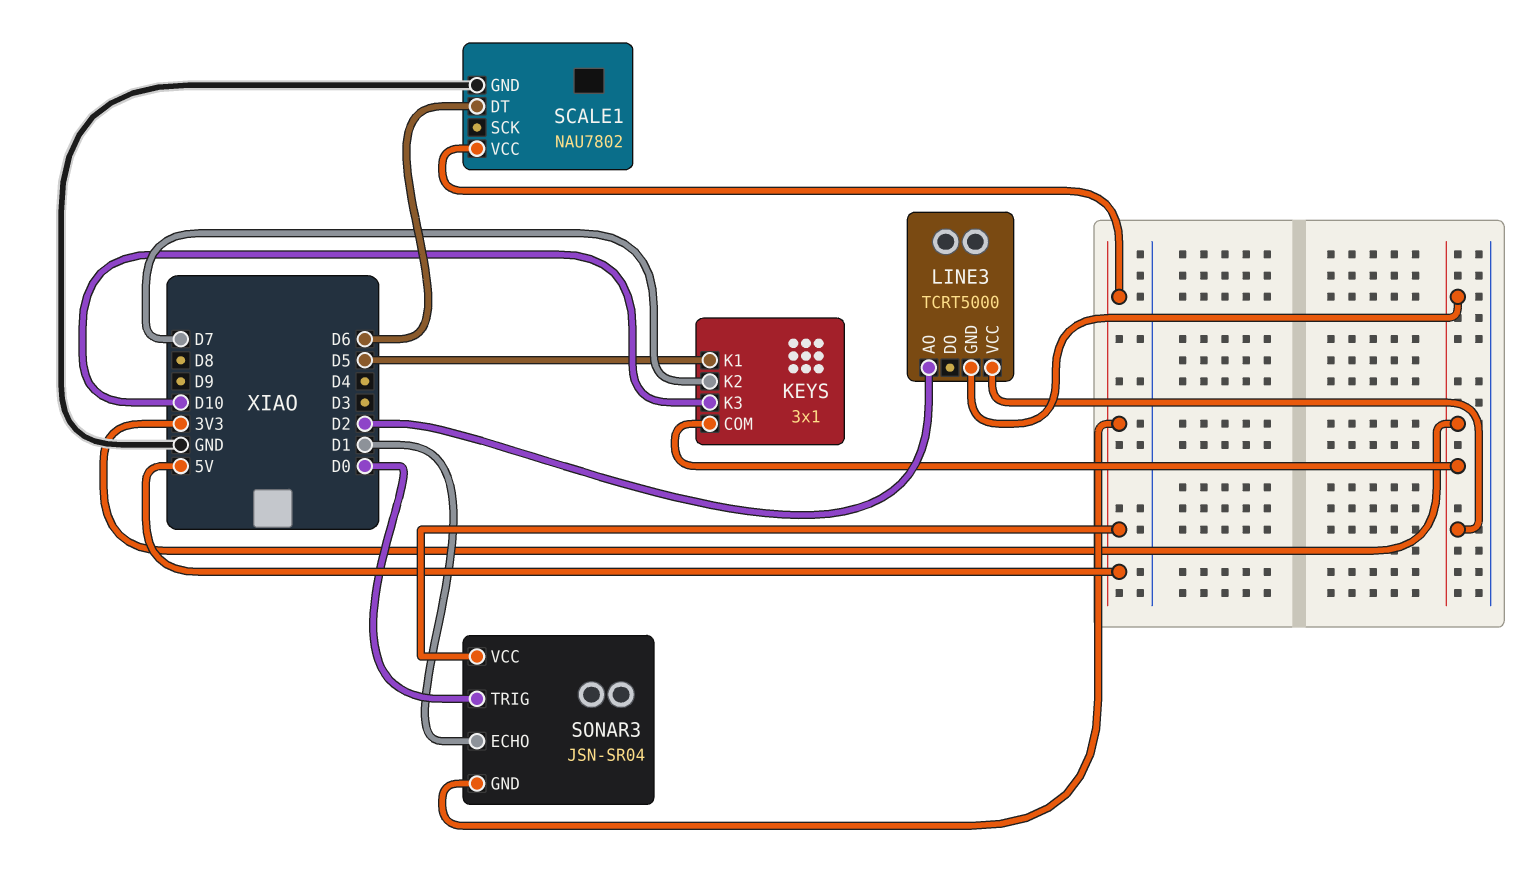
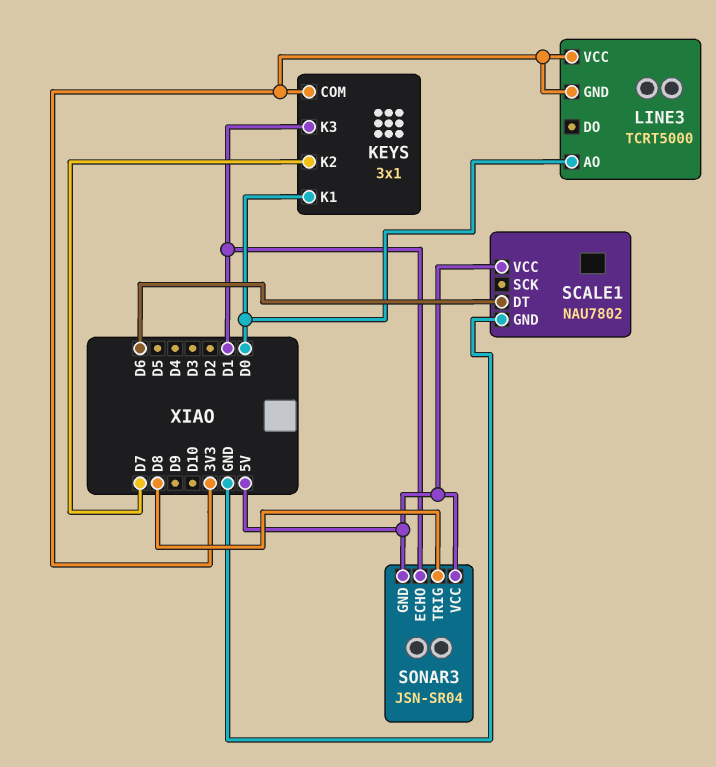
KEYS pin K1: D5 -> D0
KEYS pin K3: D10 -> D1
LINE3 pin AO: D2 -> D0
SONAR3 pin TRIG: D0 -> D8

